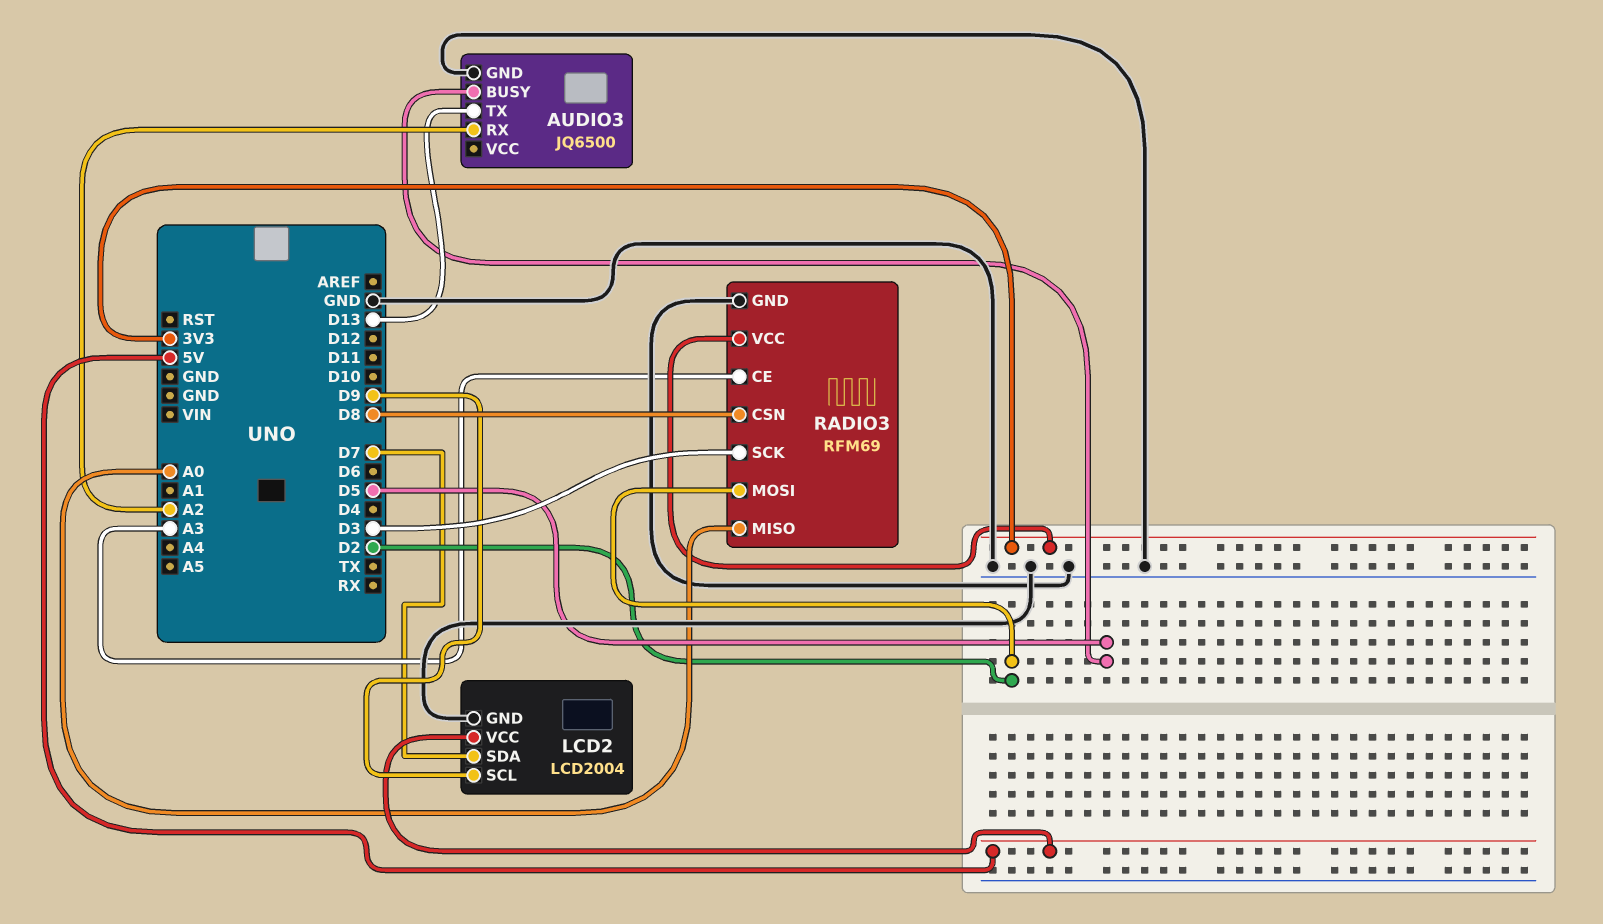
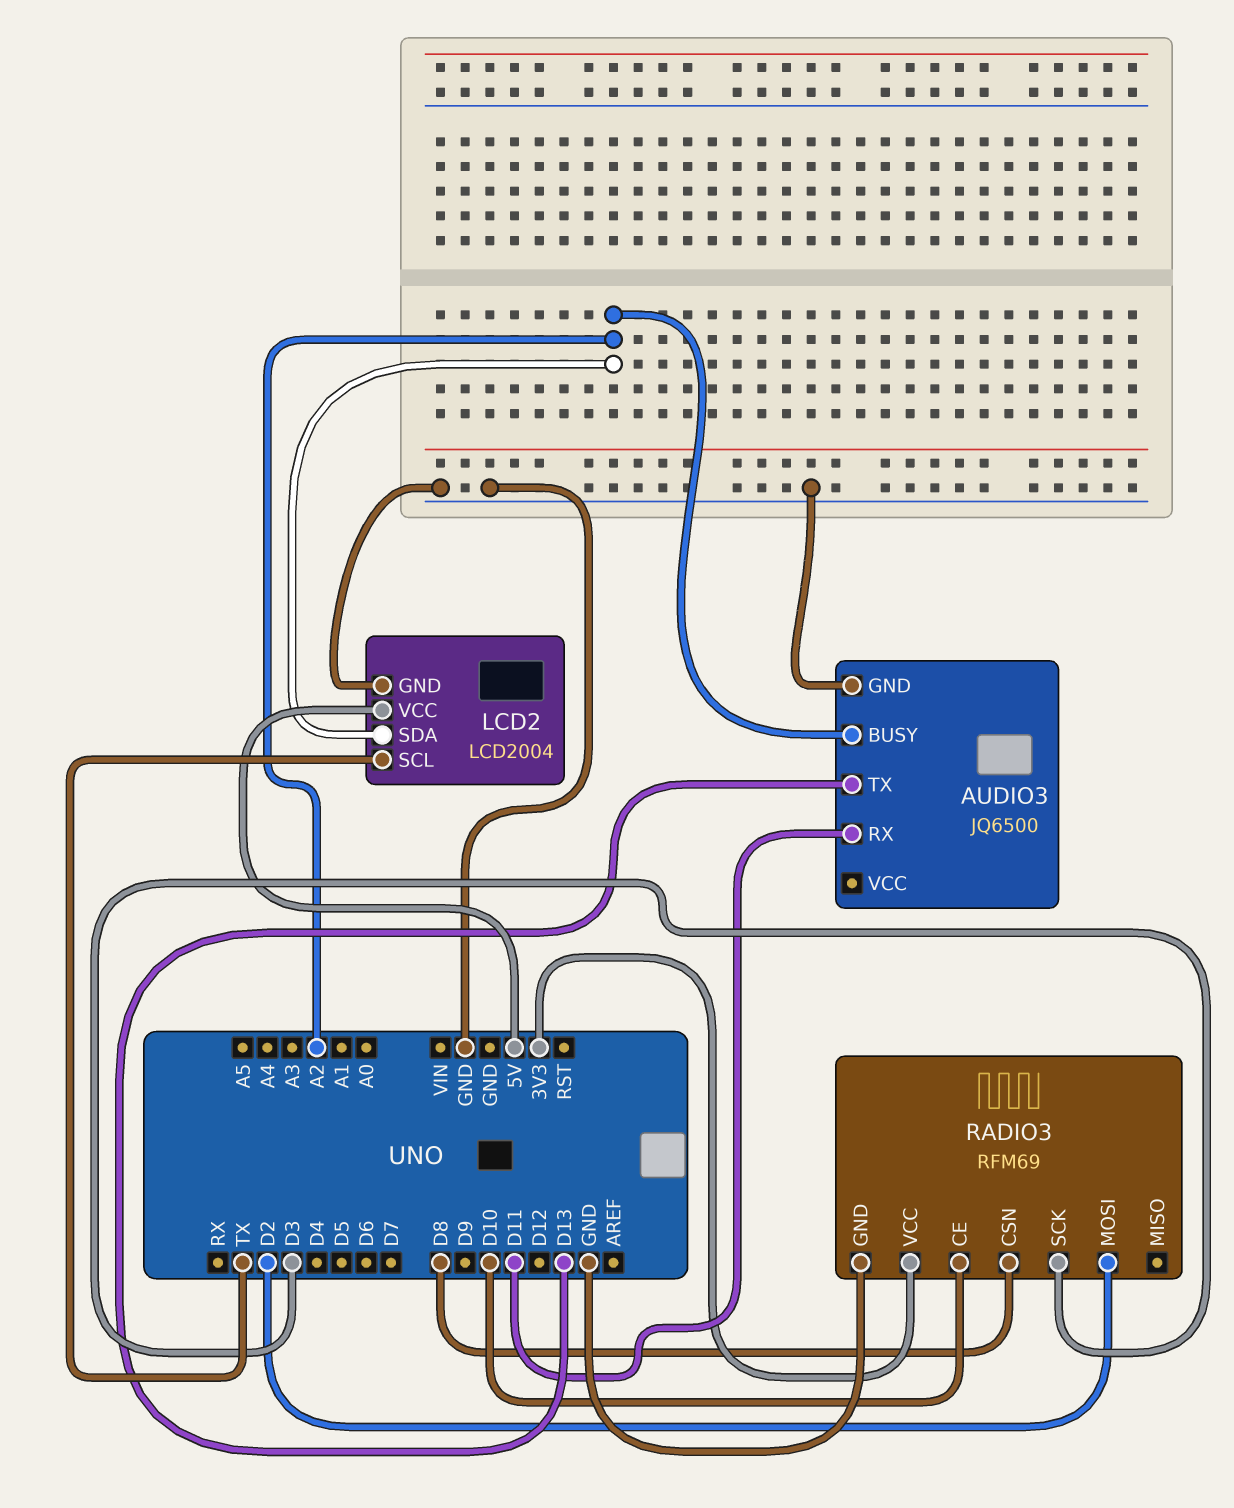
AUDIO3 pin BUSY: D5 -> A2
AUDIO3 pin RX: A2 -> D11
LCD2 pin SCL: D9 -> TX
LCD2 pin SDA: D7 -> A2
RADIO3 pin CE: A3 -> D10
RADIO3 pin MISO: A0 -> none

